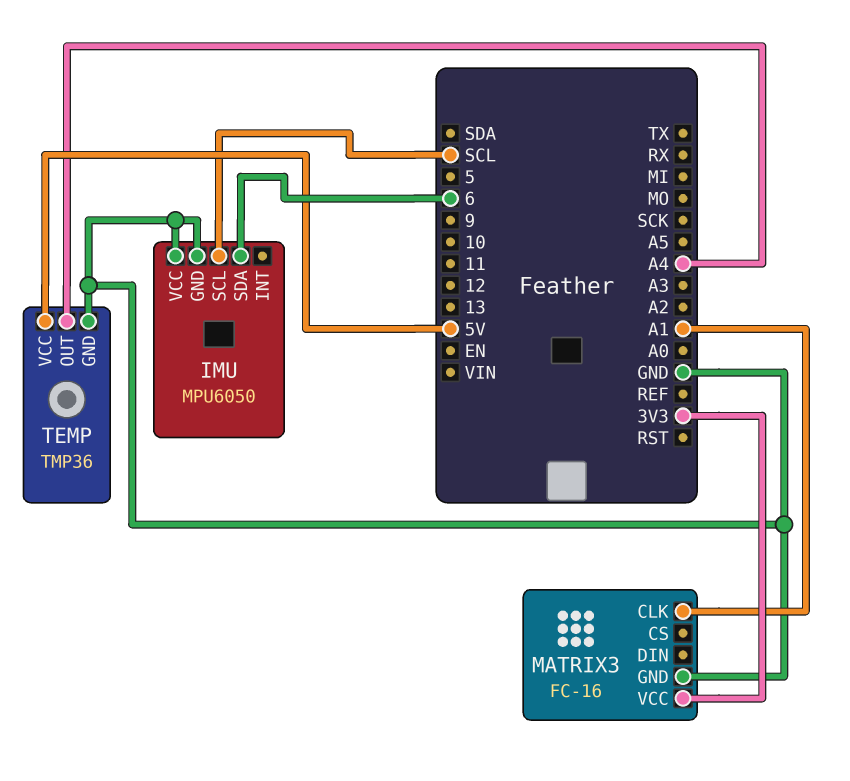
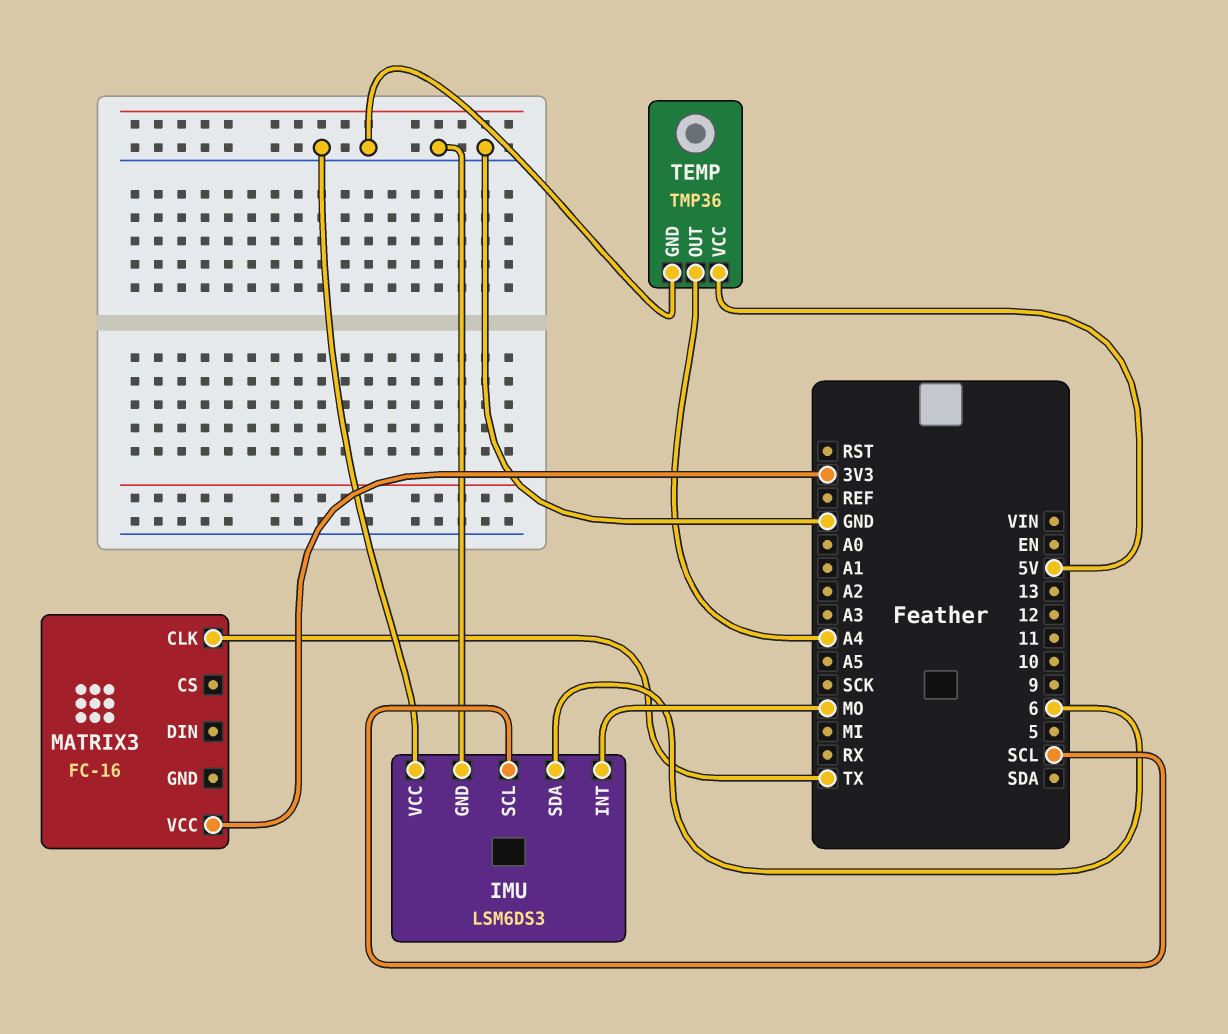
IMU: MPU6050 -> LSM6DS3
IMU pin INT: none -> MO
MATRIX3 pin CLK: A1 -> TX
MATRIX3 pin GND: GND -> none

